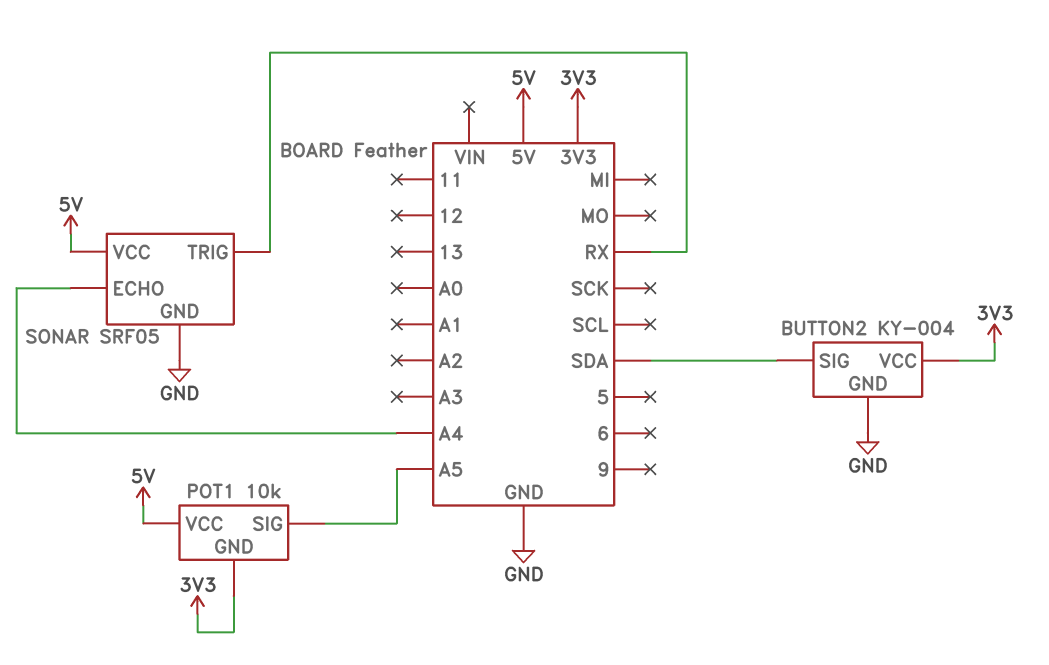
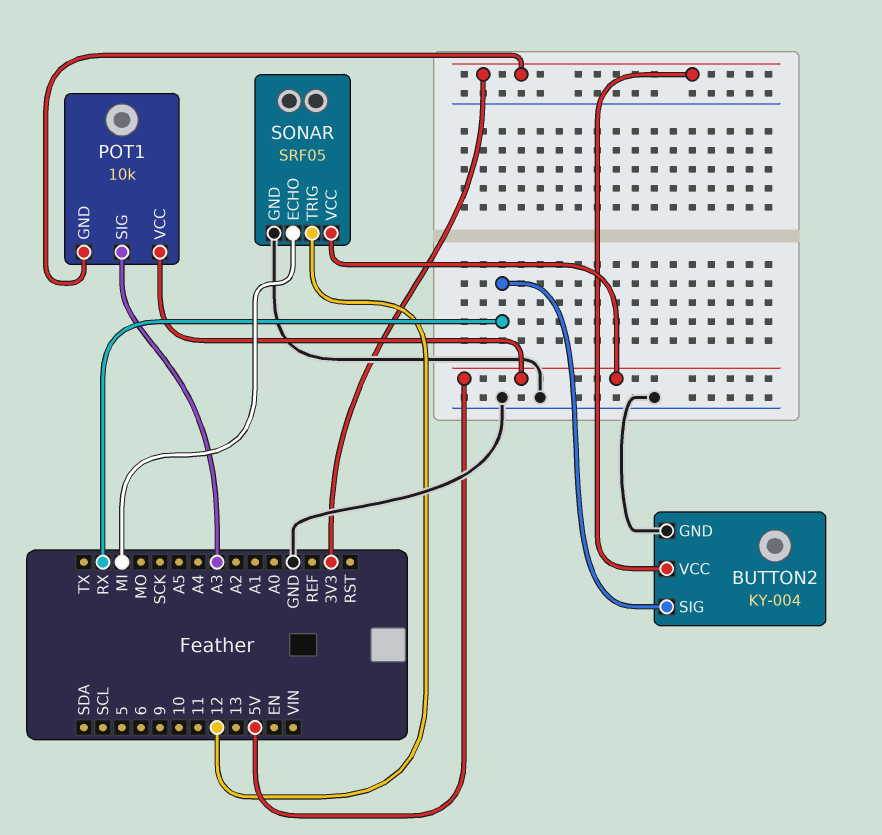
BUTTON2 pin SIG: SDA -> RX
POT1 pin SIG: A5 -> A3
SONAR pin ECHO: A4 -> MI
SONAR pin TRIG: RX -> 12

